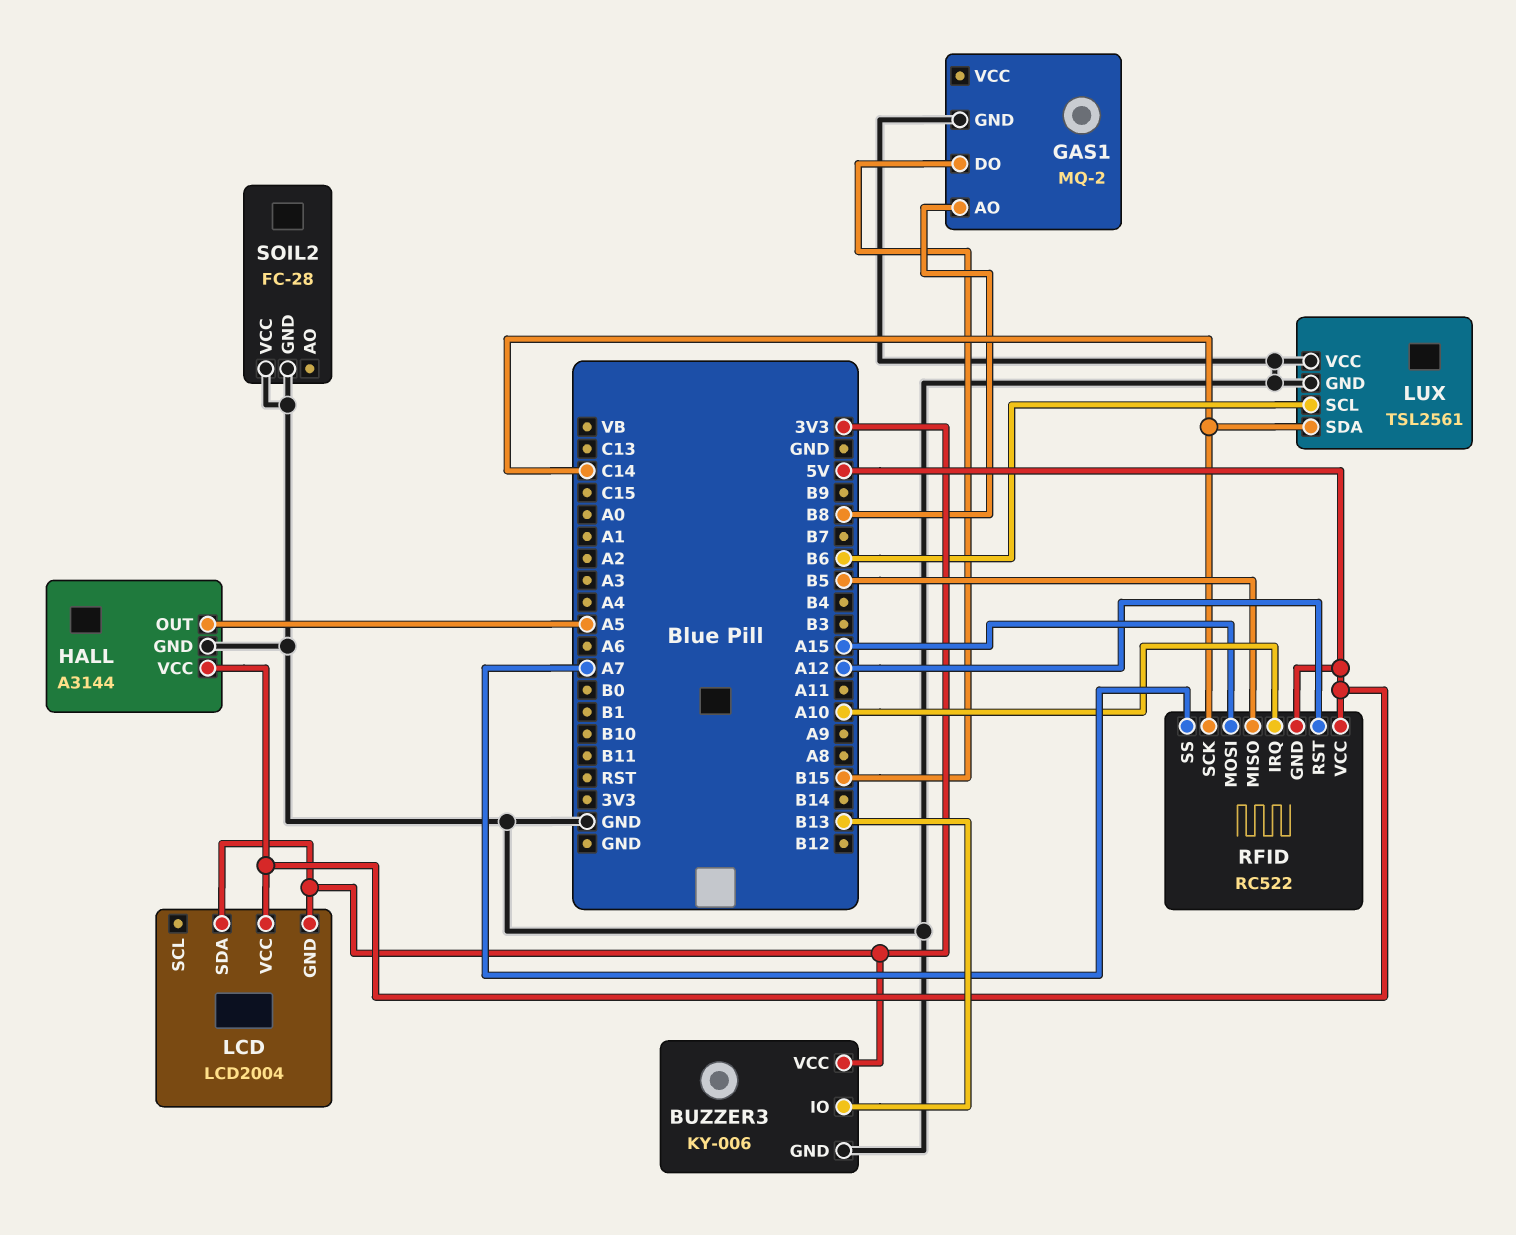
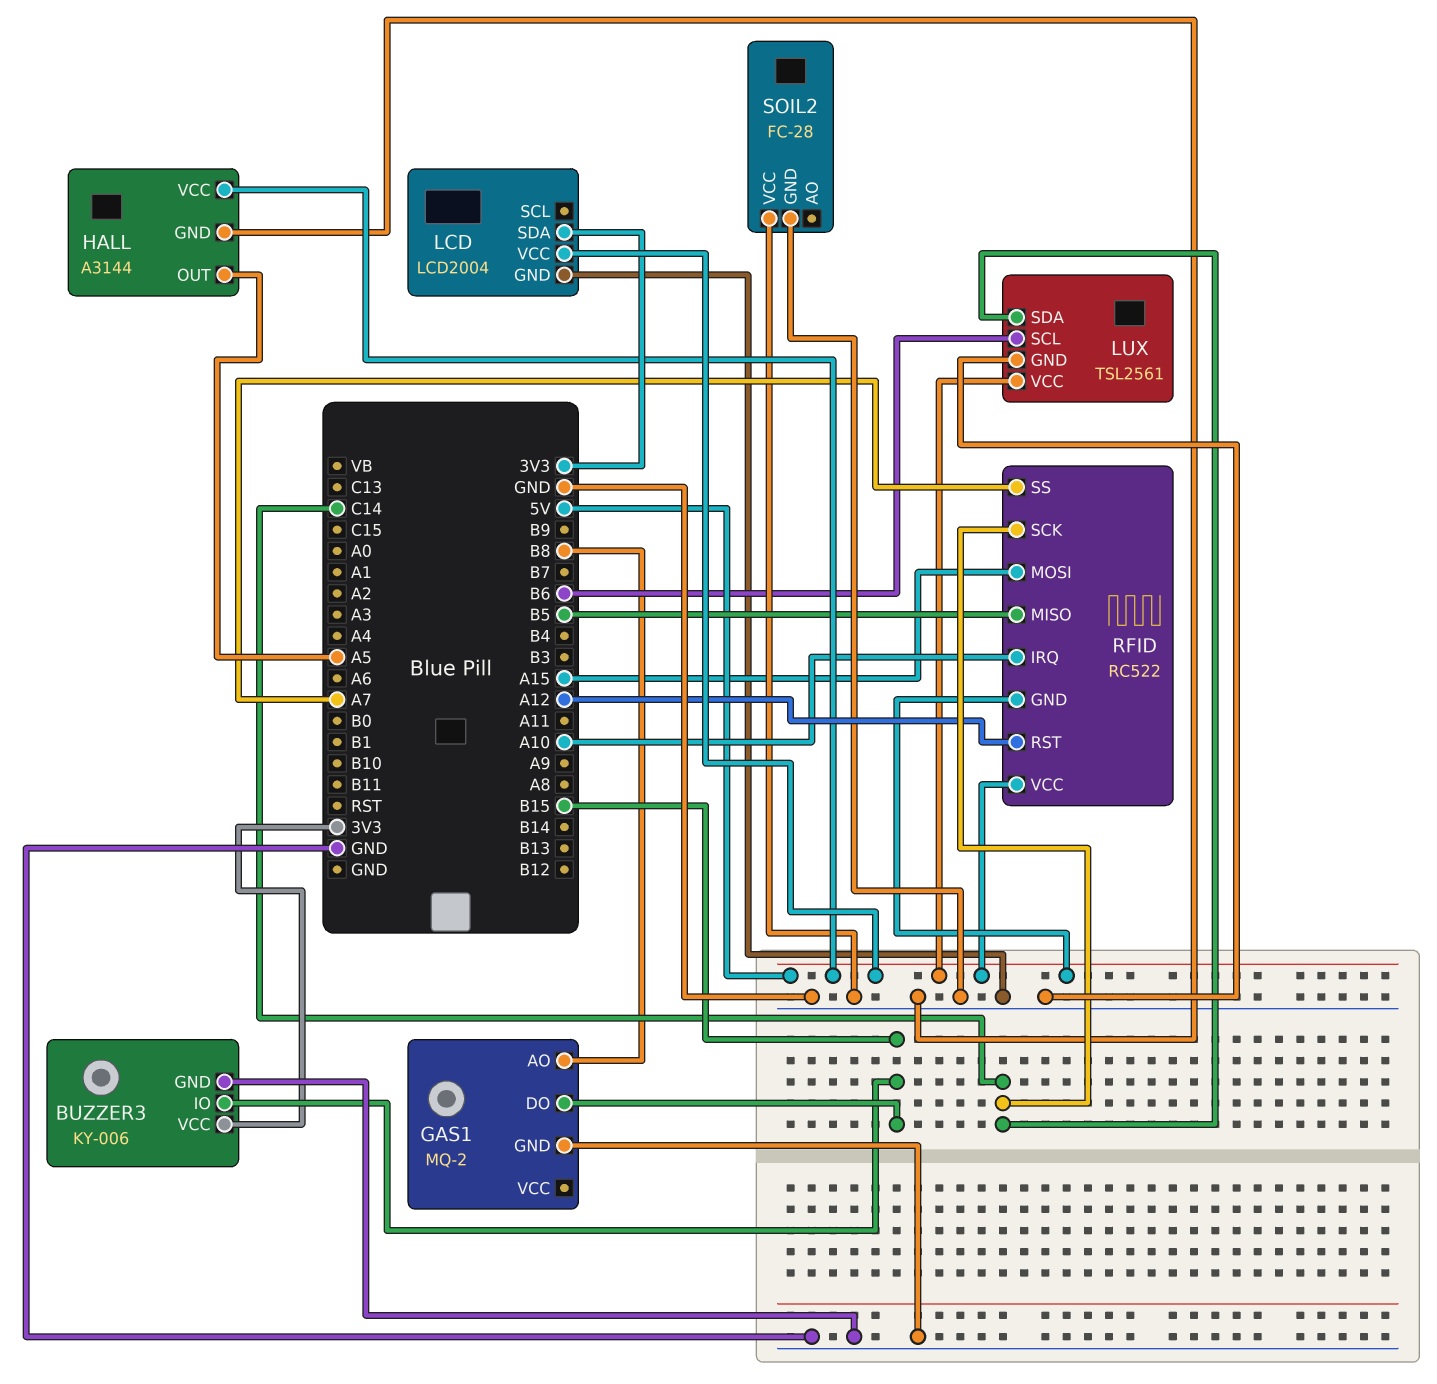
BUZZER3 pin IO: B13 -> B15
LCD pin GND: 3V3 -> GND
LUX pin VCC: GND -> 5V

